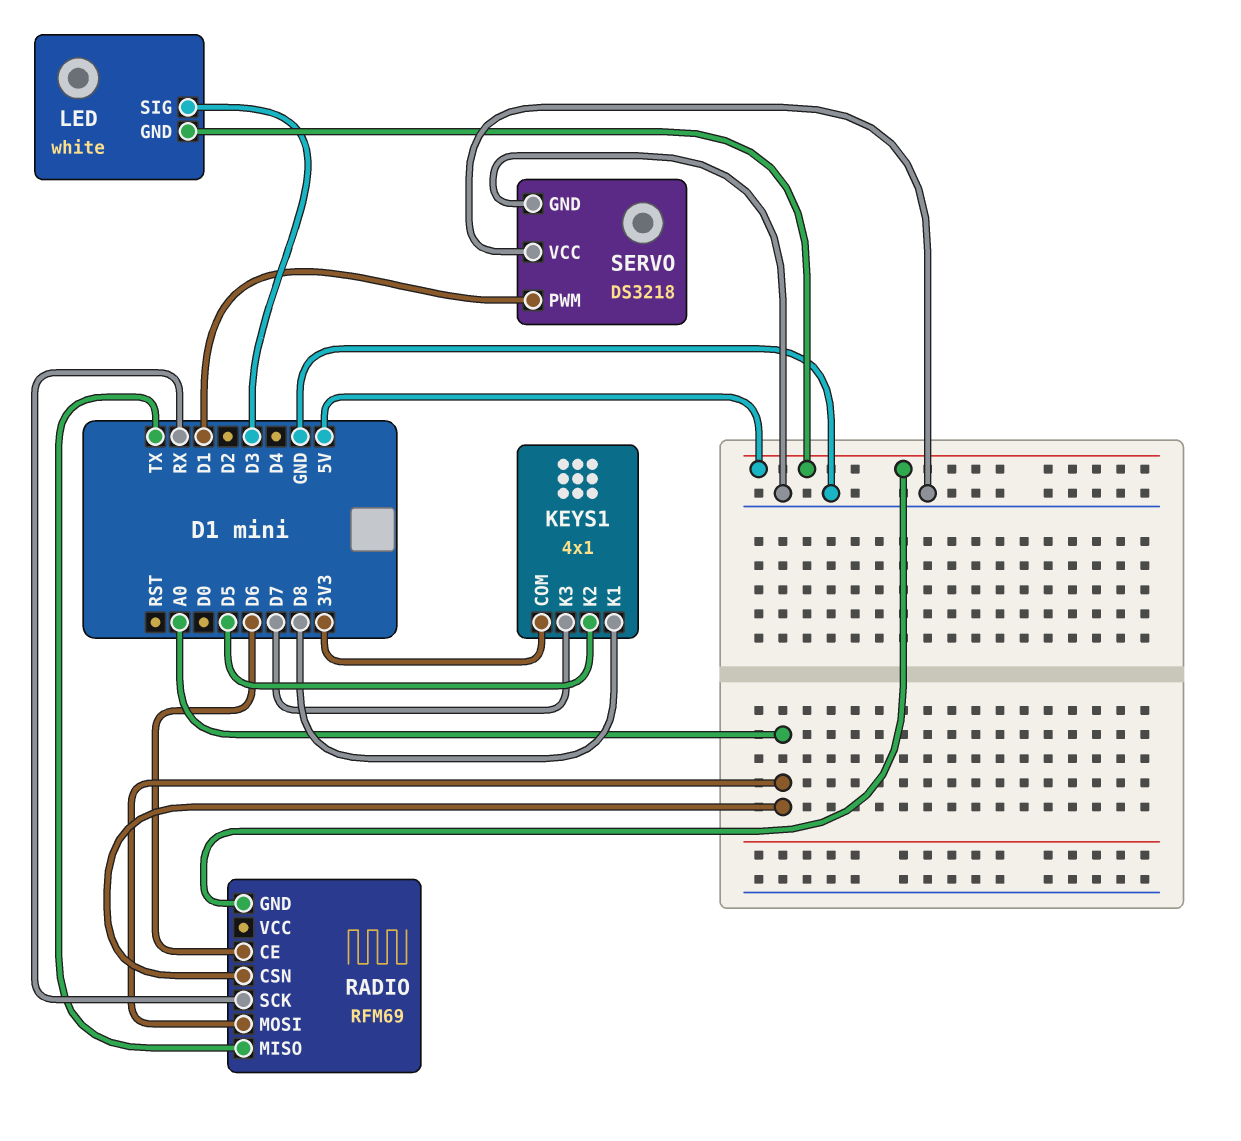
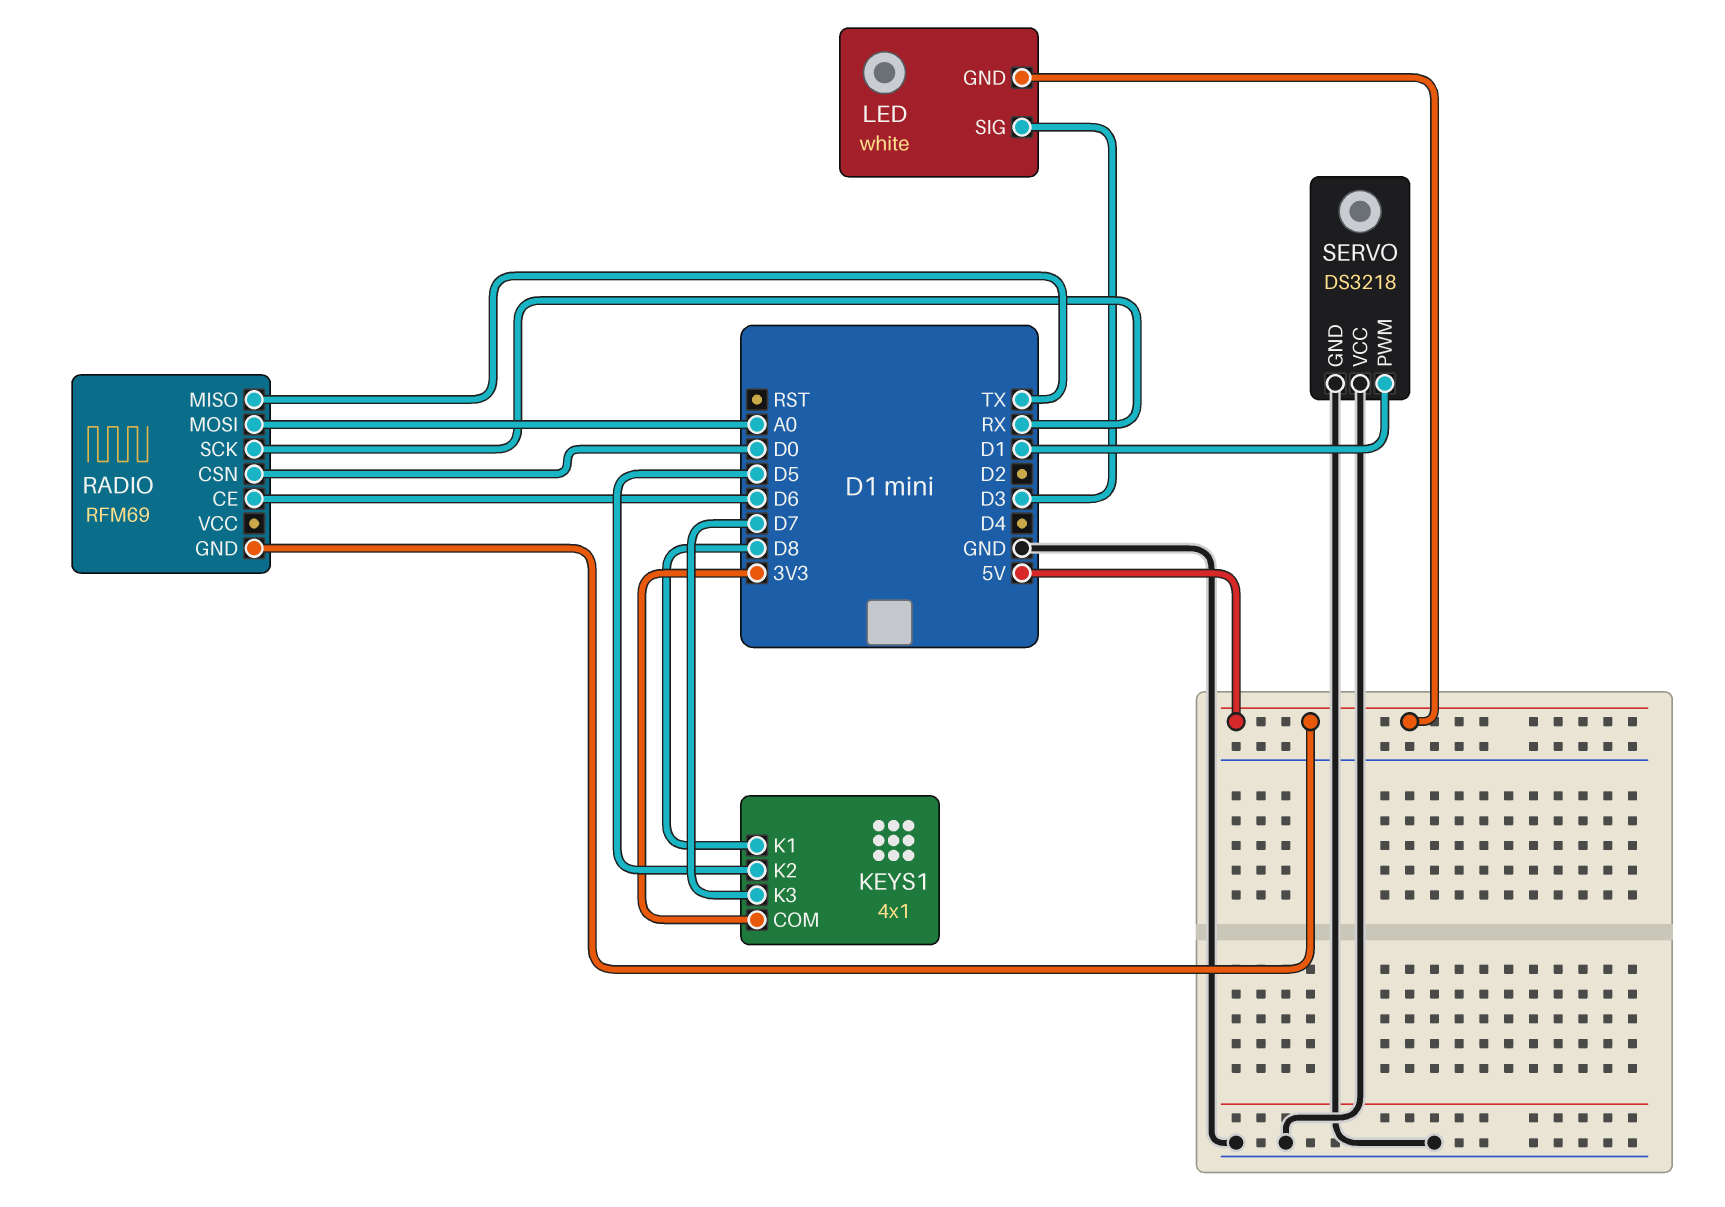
RADIO pin CSN: A0 -> D0

